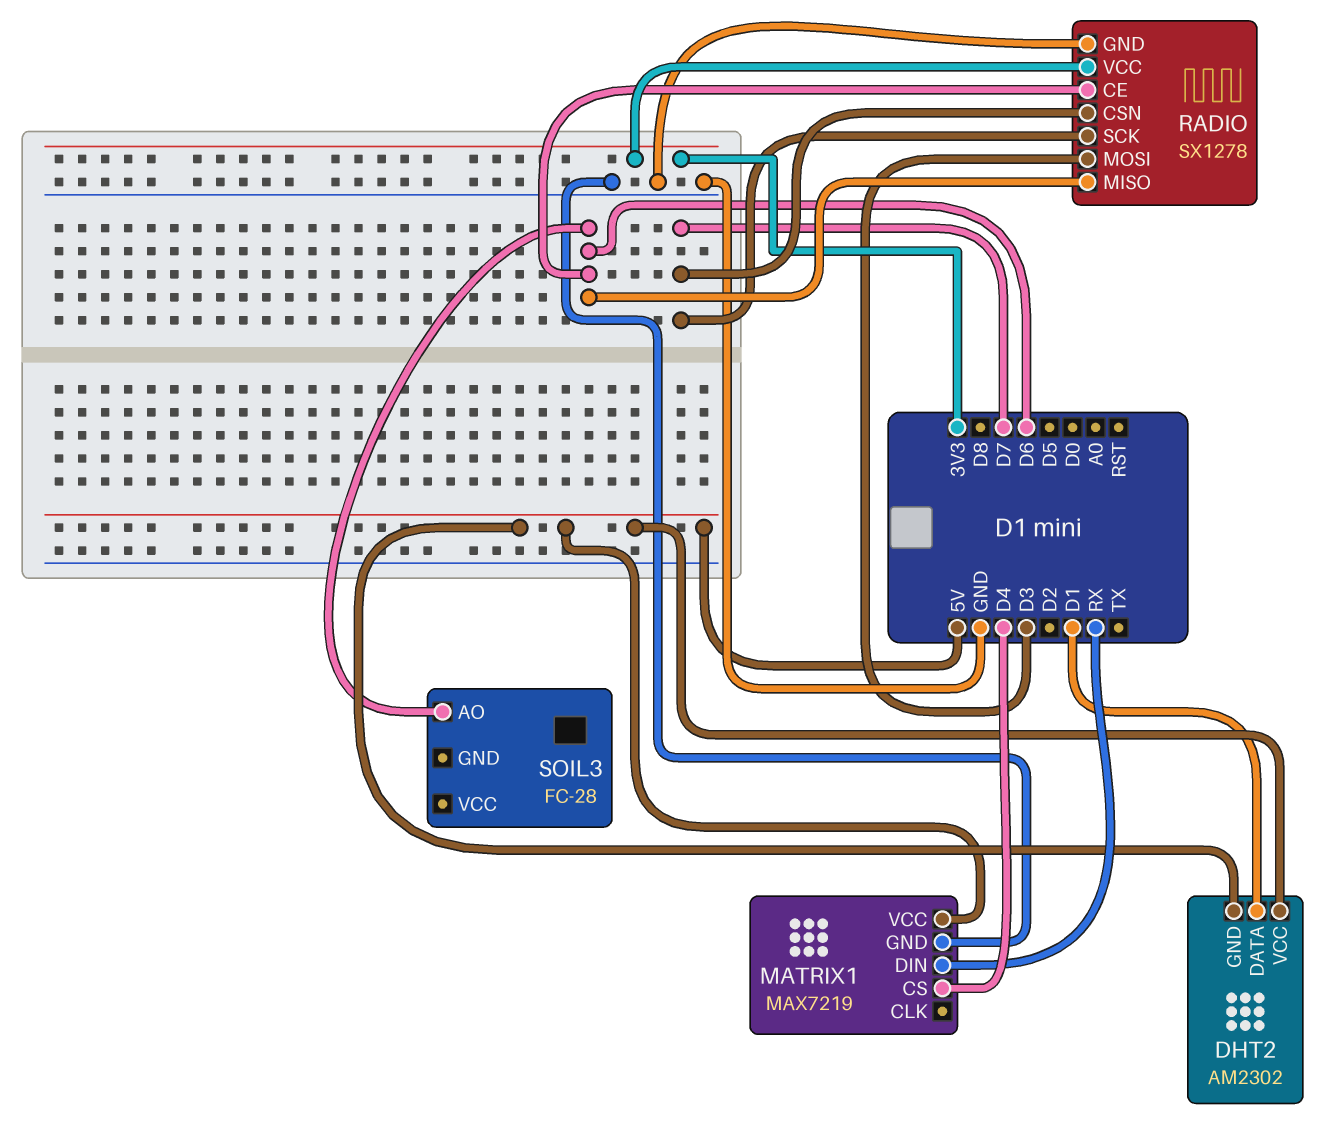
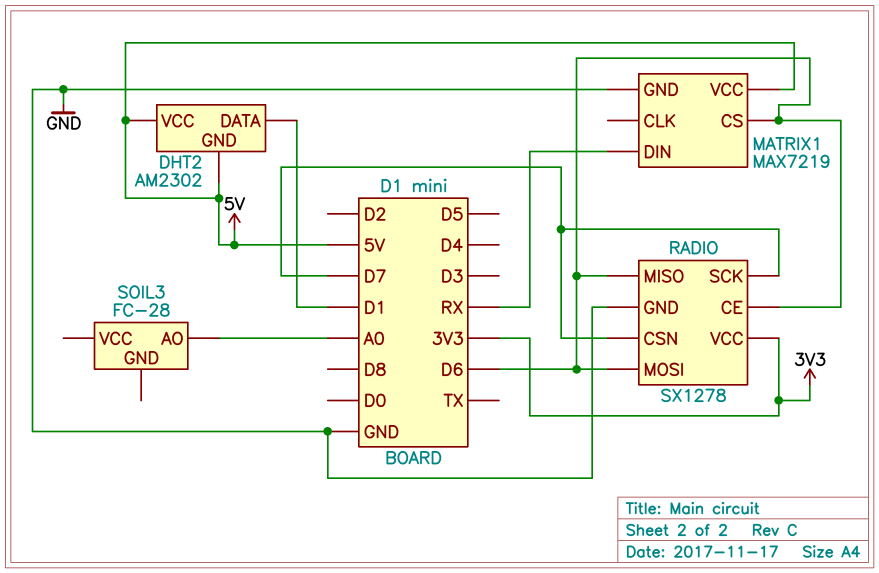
MATRIX1 pin CS: D4 -> D6
RADIO pin MOSI: D3 -> D6
SOIL3 pin AO: D6 -> A0

